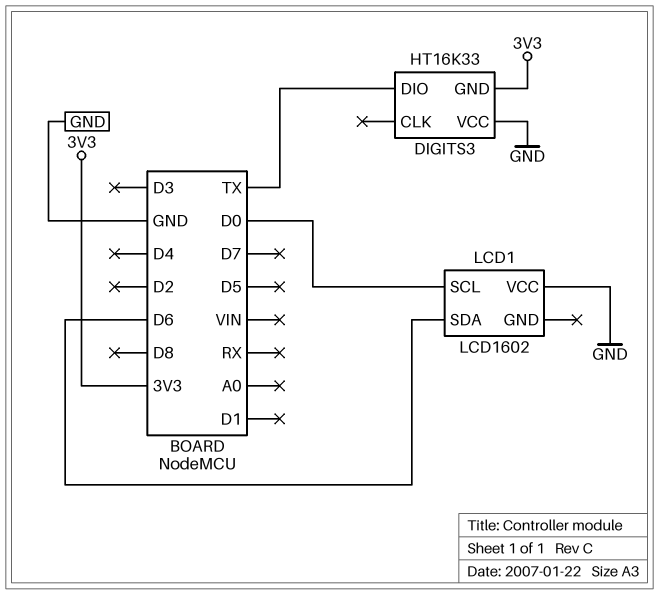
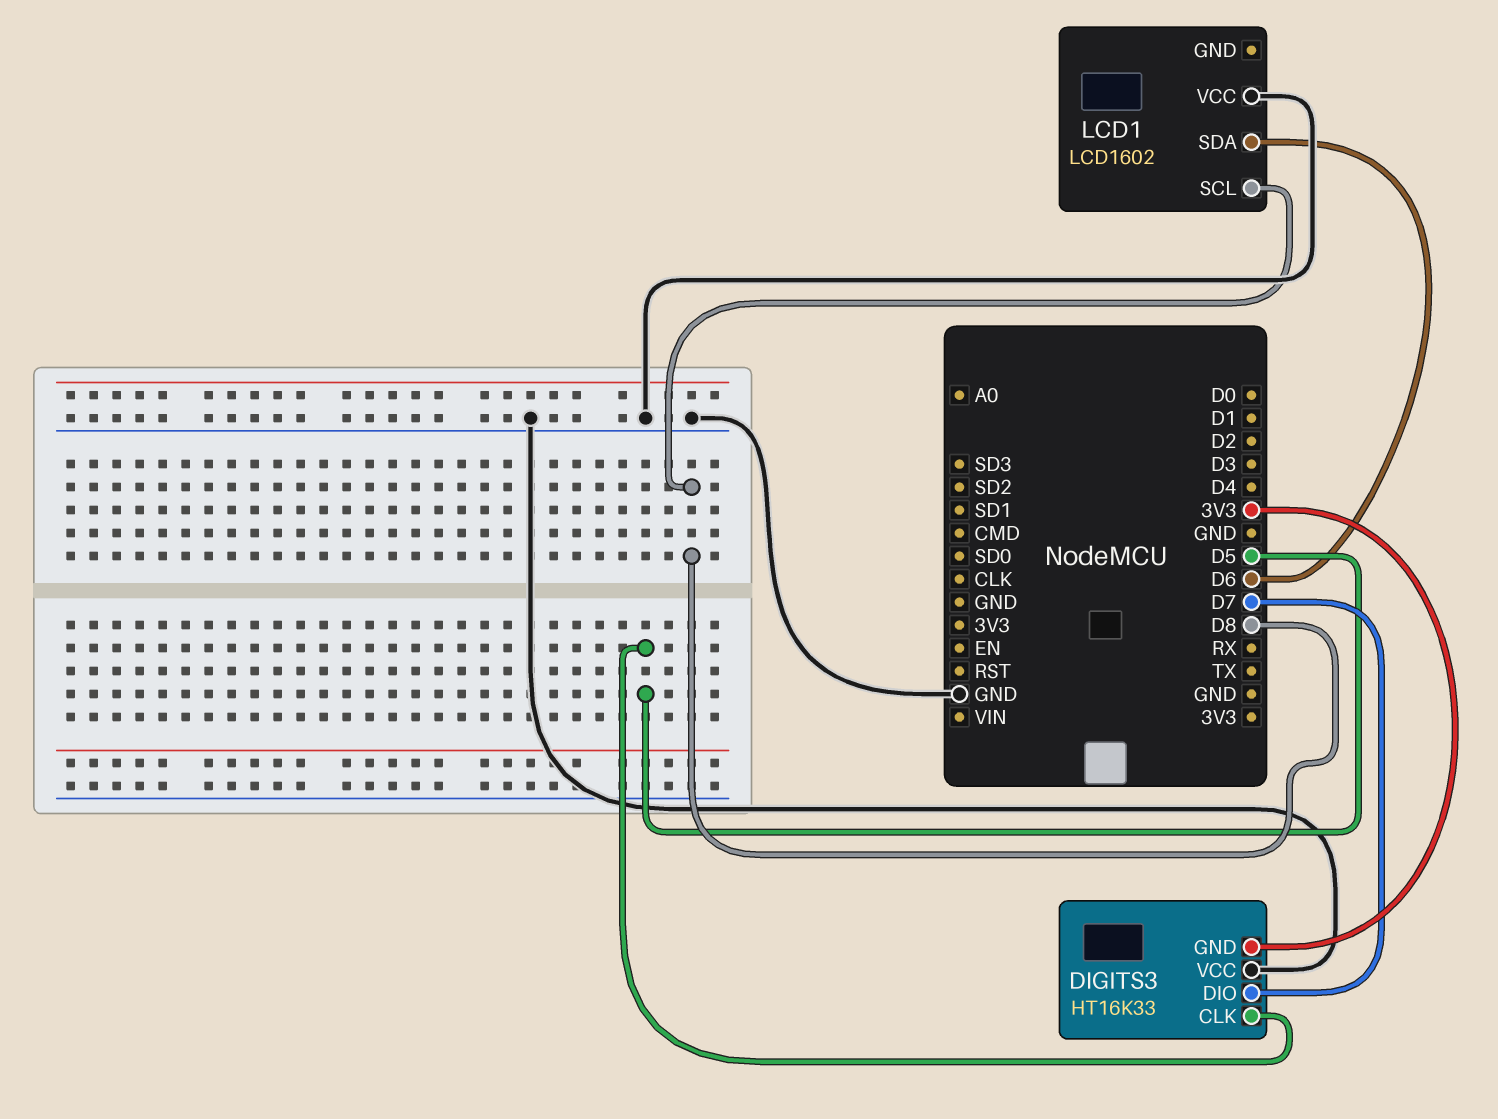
DIGITS3 pin CLK: none -> D5
DIGITS3 pin DIO: TX -> D7
LCD1 pin SCL: D0 -> D8

